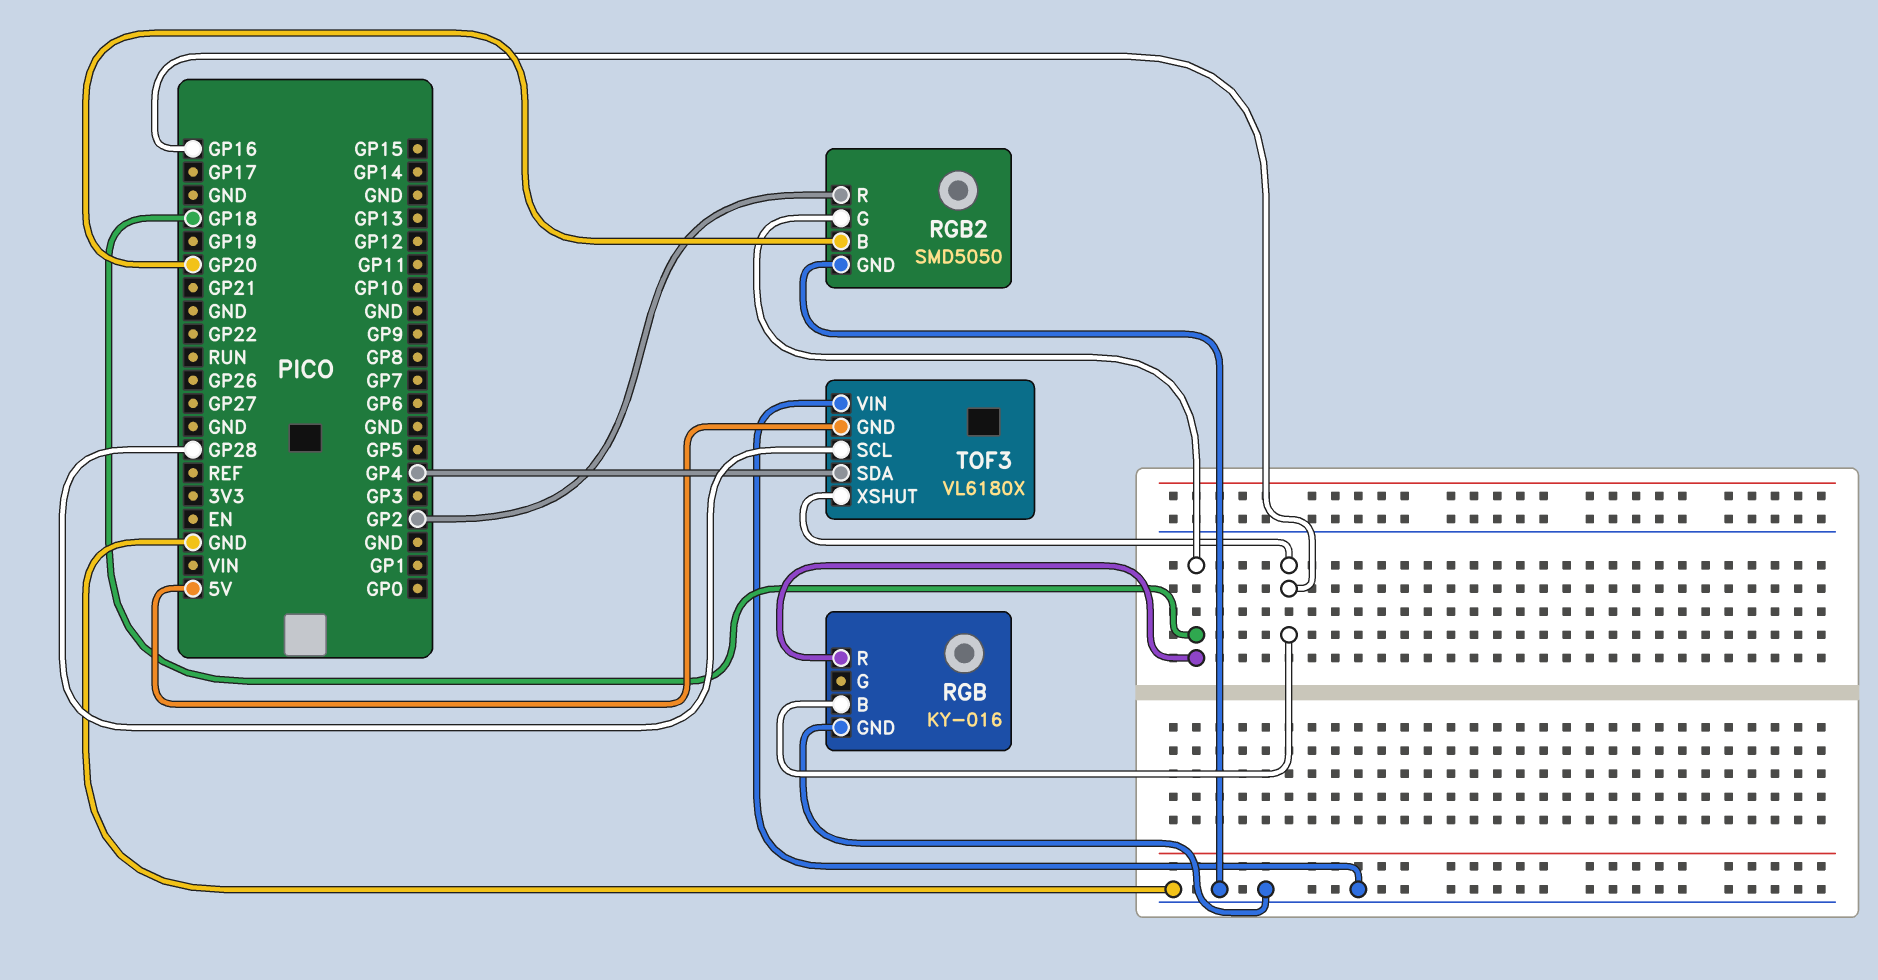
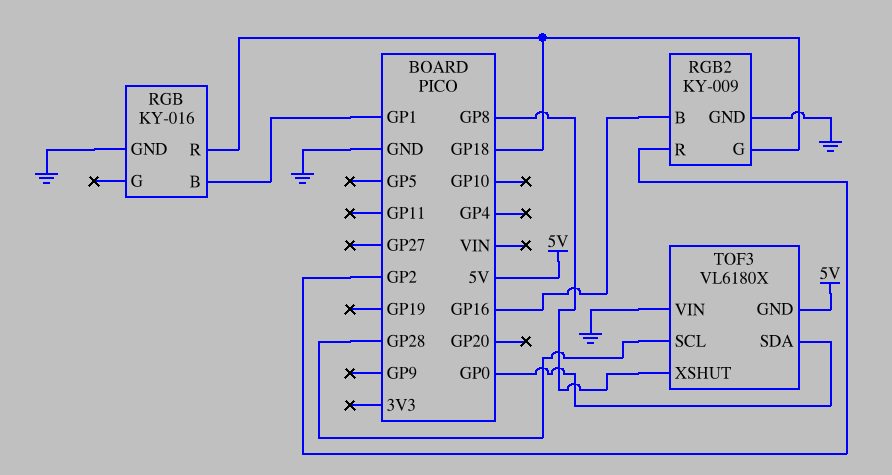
RGB pin B: GP16 -> GP1
RGB2: SMD5050 -> KY-009
RGB2 pin B: GP20 -> GP16
TOF3 pin SDA: GP4 -> GP0
TOF3 pin XSHUT: GP16 -> GP8

